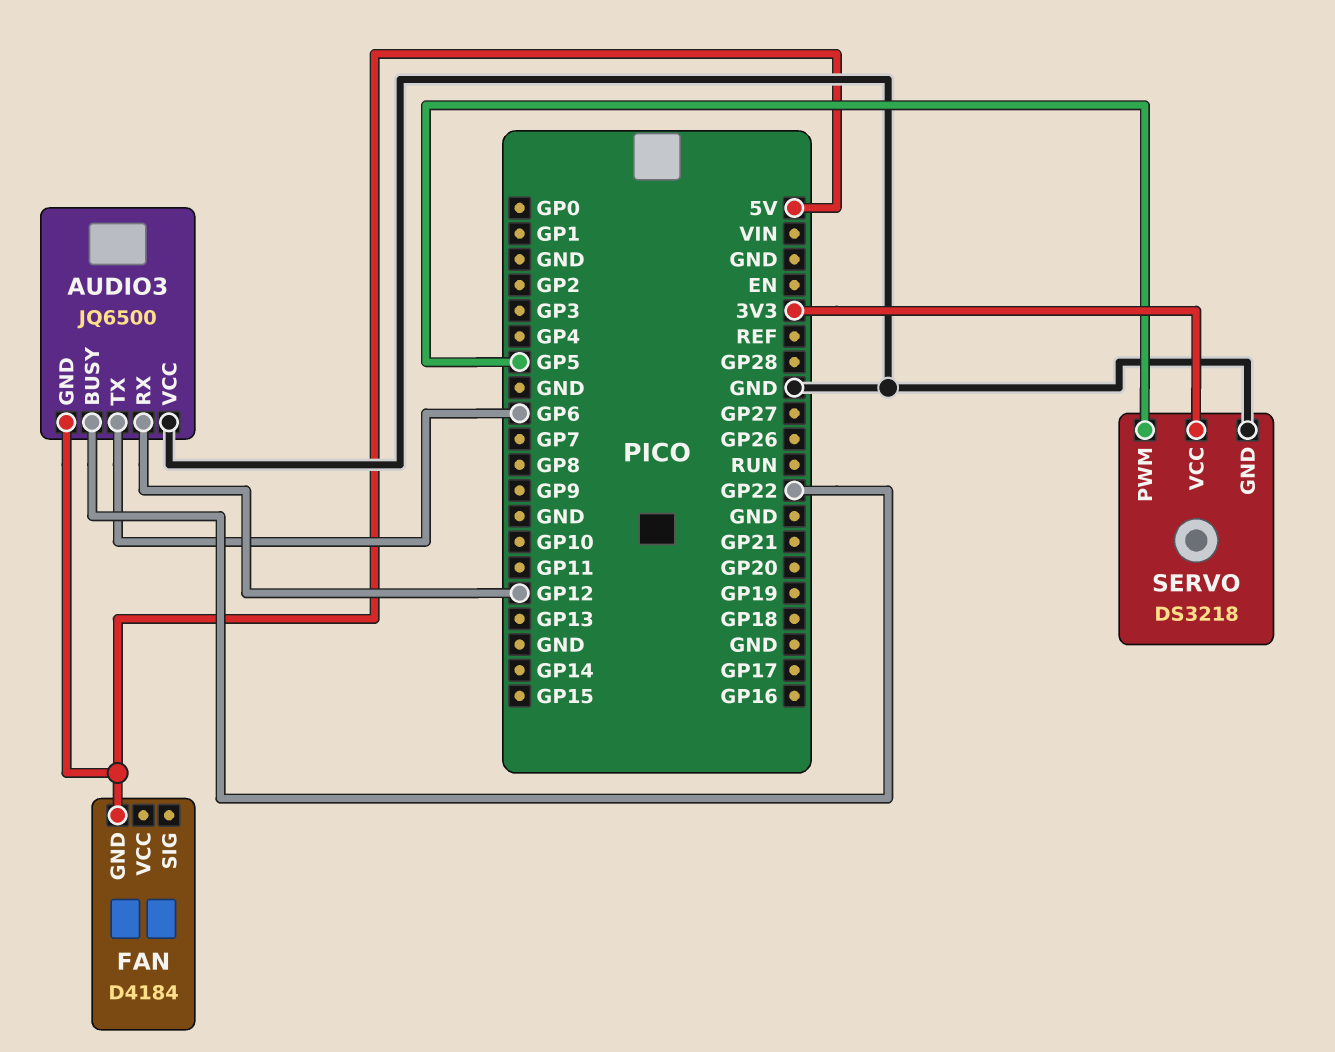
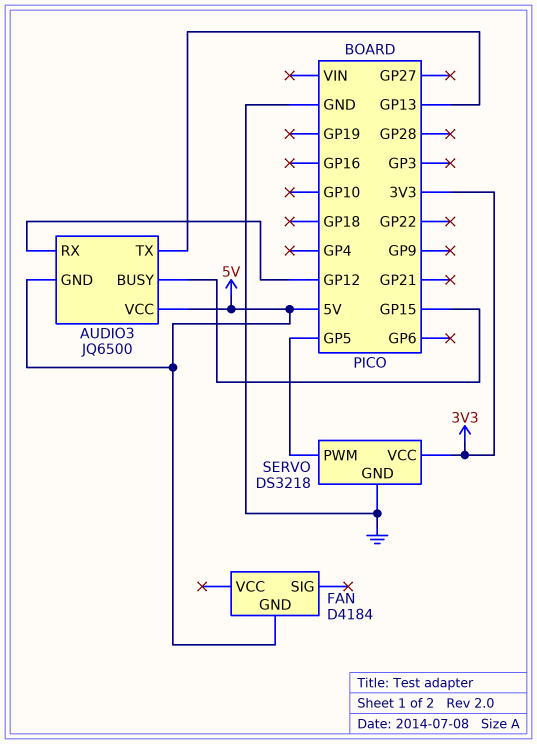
AUDIO3 pin BUSY: GP22 -> GP15
AUDIO3 pin TX: GP6 -> GP13
AUDIO3 pin VCC: GND -> 5V

